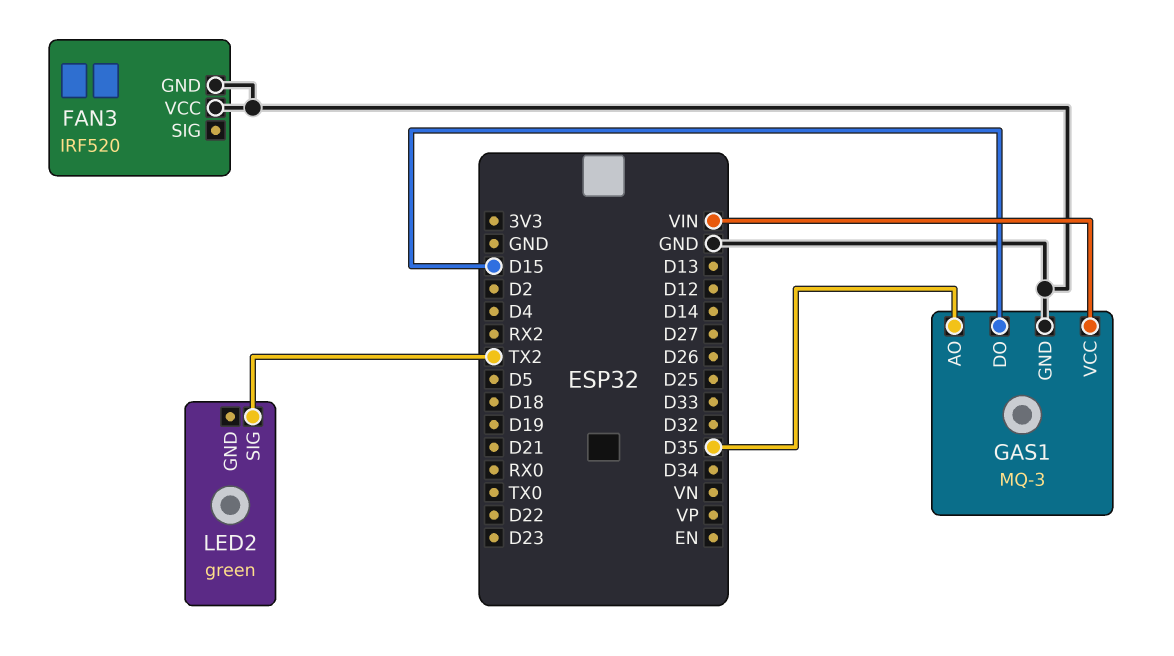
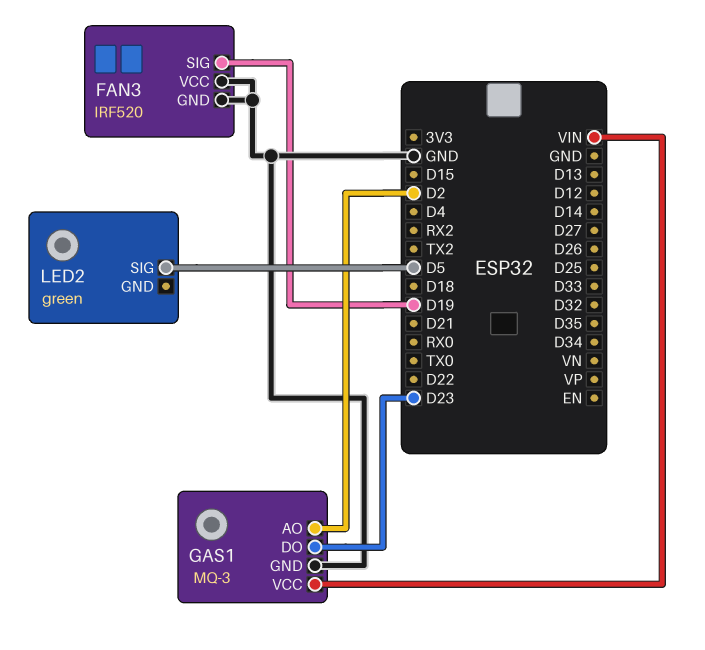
FAN3 pin SIG: none -> D19
GAS1 pin AO: D35 -> D2
GAS1 pin DO: D15 -> D23
LED2 pin SIG: TX2 -> D5

